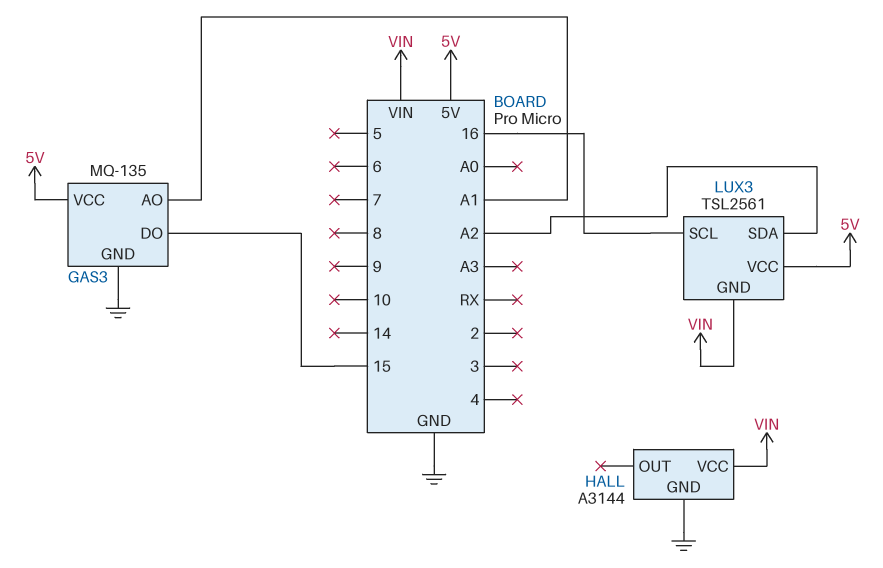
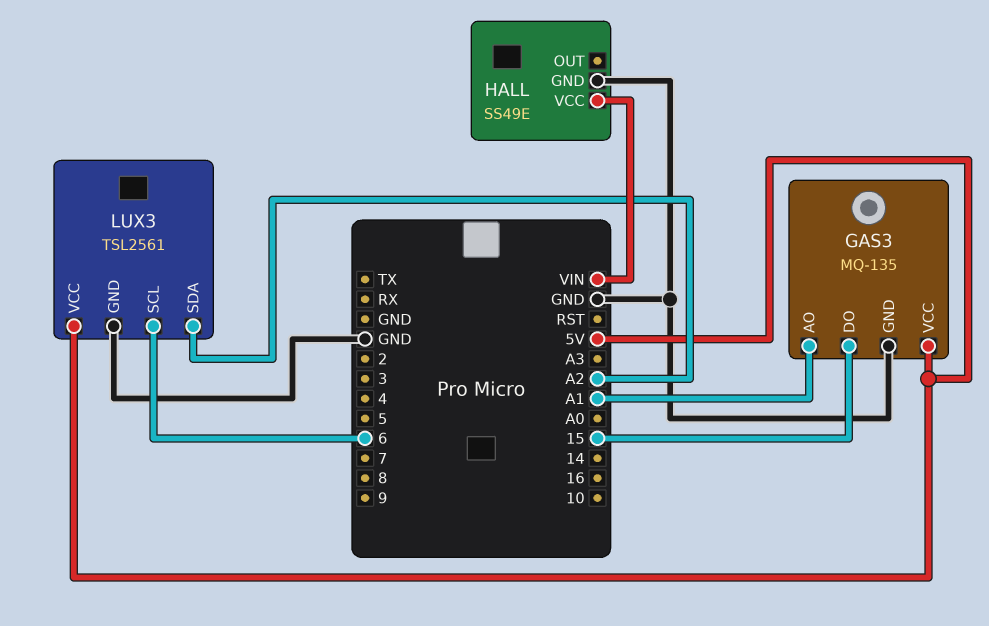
HALL: A3144 -> SS49E
LUX3 pin GND: VIN -> GND
LUX3 pin SCL: 16 -> 6

